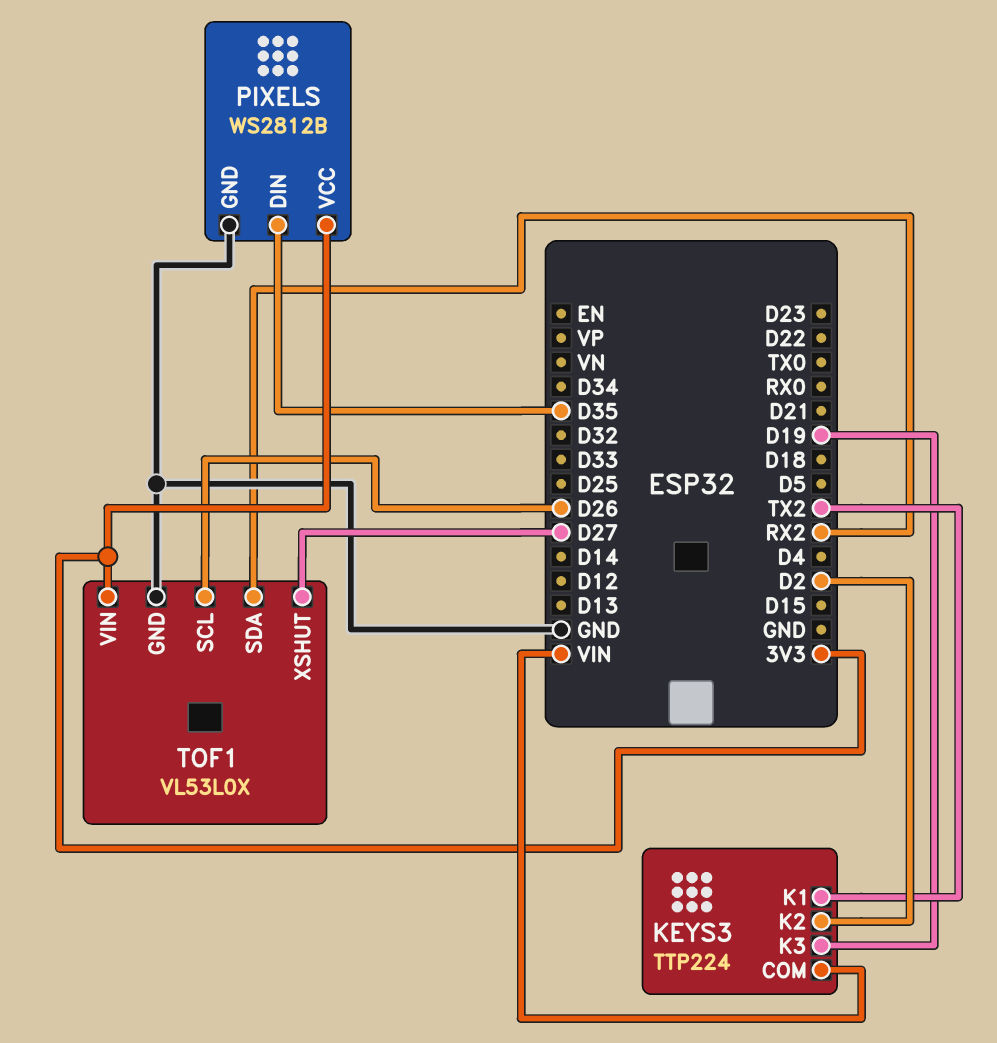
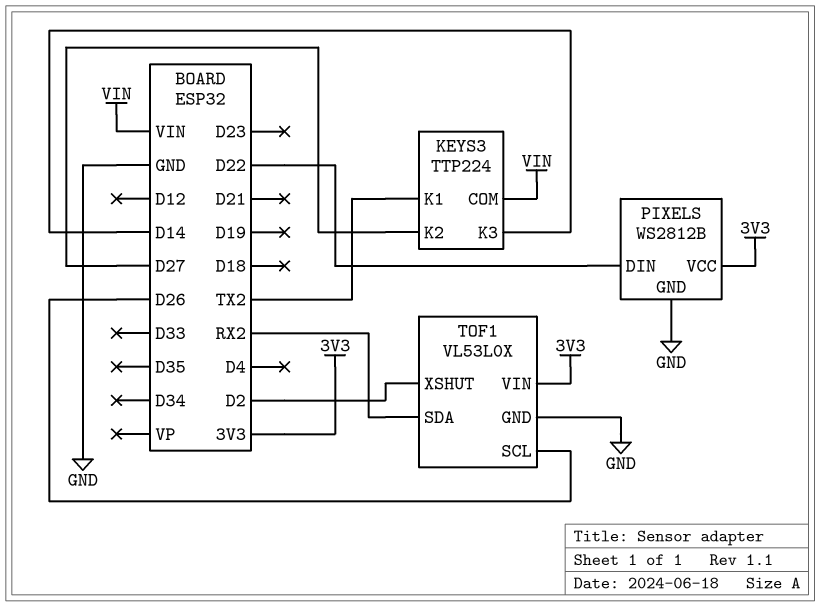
KEYS3 pin K2: D2 -> D27
KEYS3 pin K3: D19 -> D14
PIXELS pin DIN: D35 -> D22
TOF1 pin XSHUT: D27 -> D2

